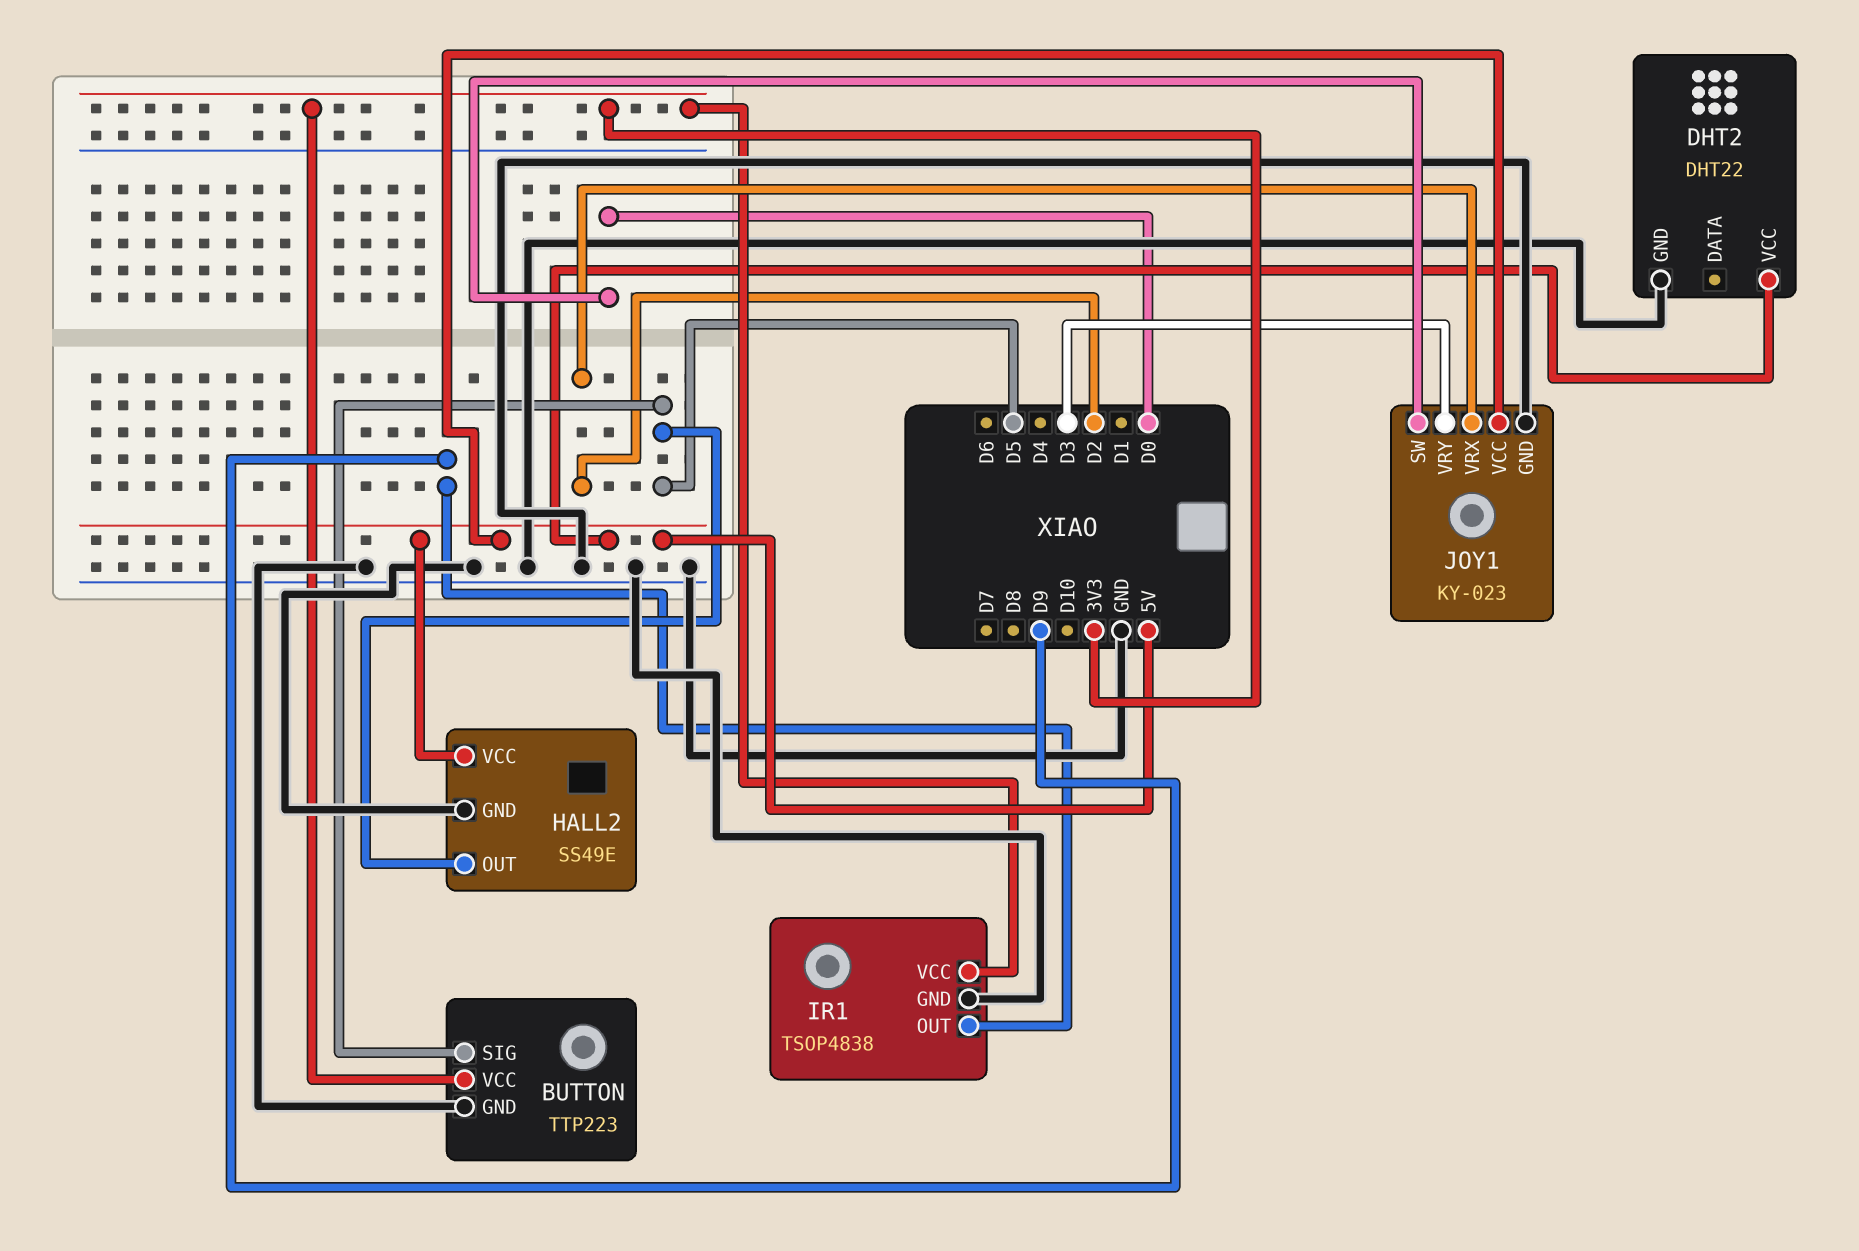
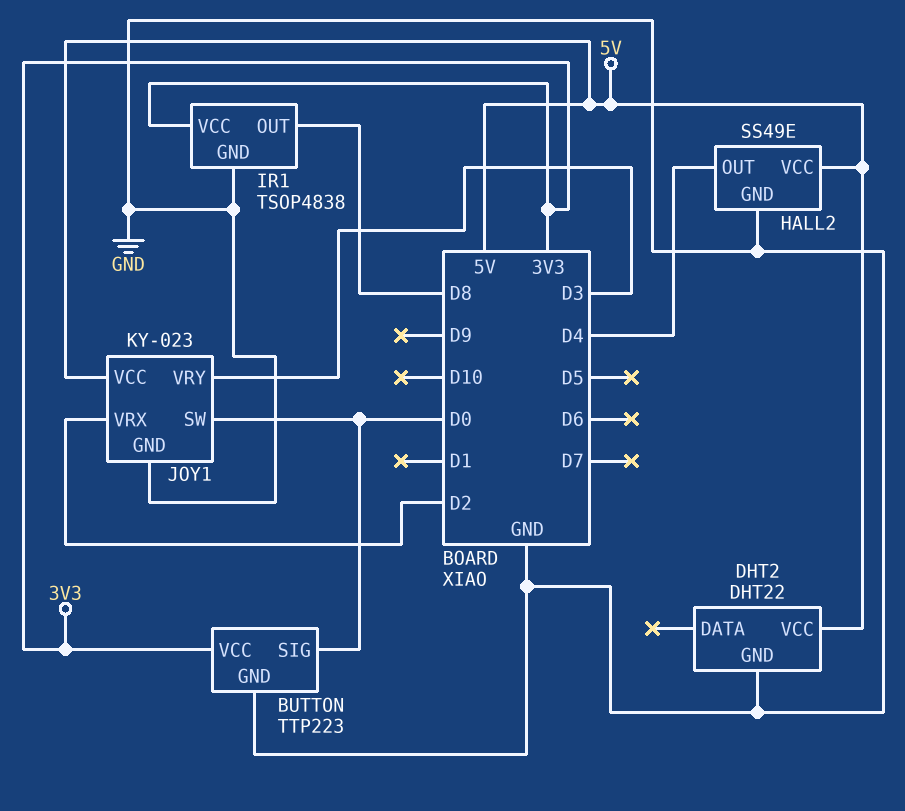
BUTTON pin SIG: D5 -> D0
HALL2 pin OUT: D5 -> D4
IR1 pin OUT: D9 -> D8

